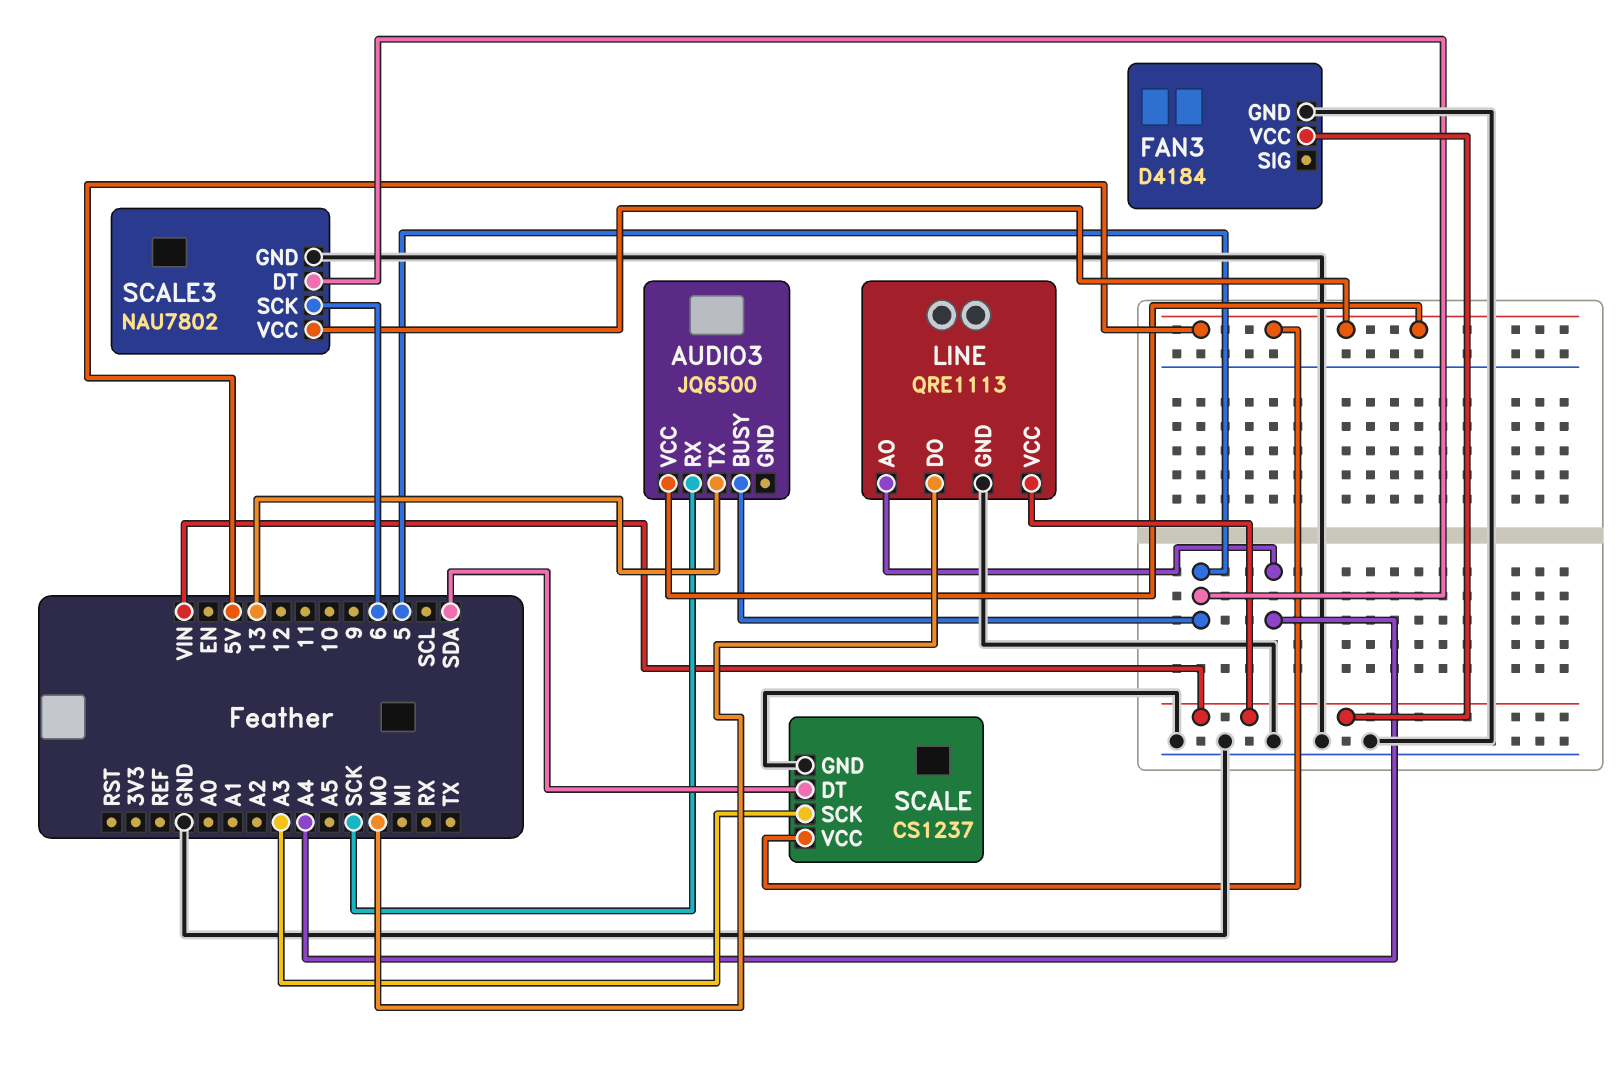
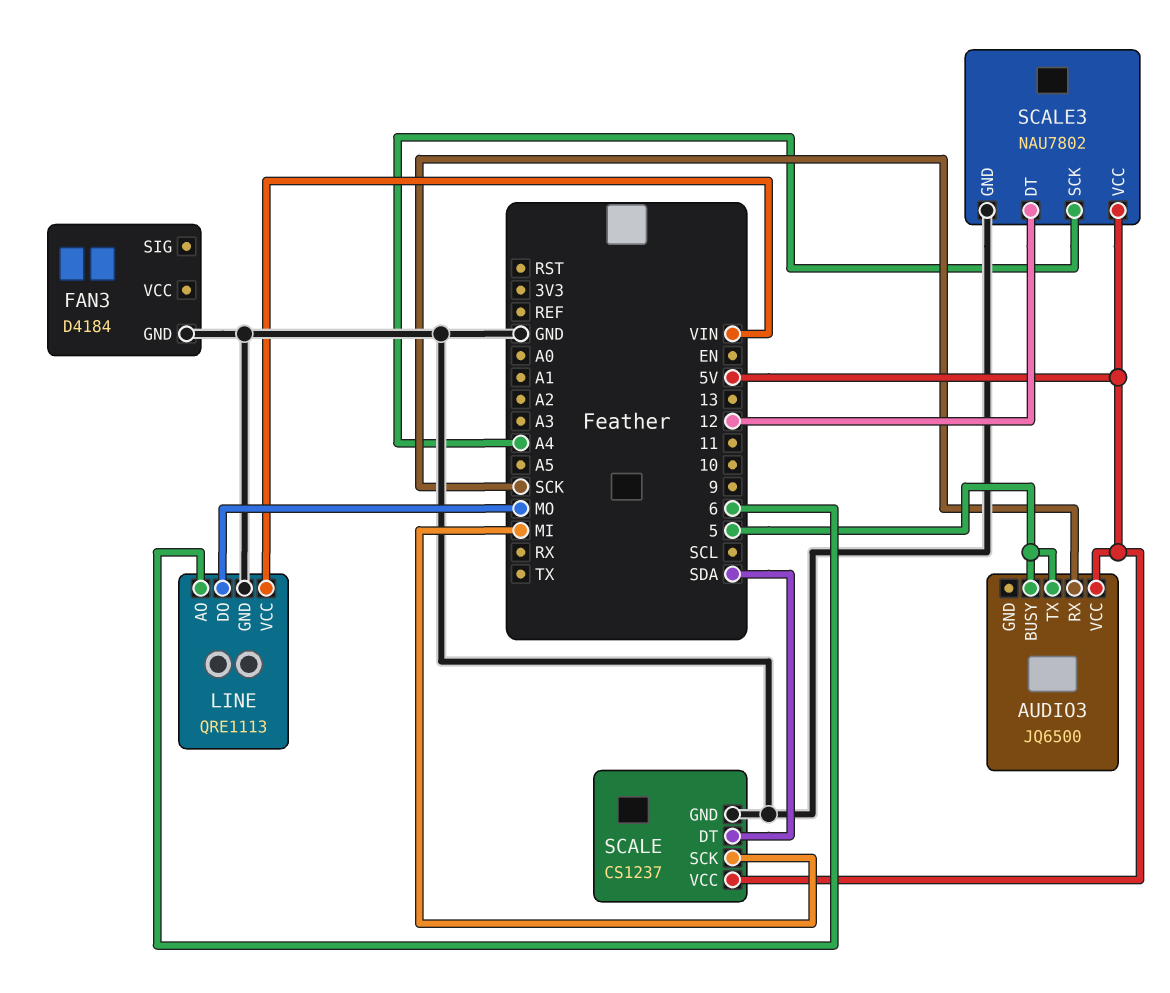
AUDIO3 pin TX: 13 -> 5
FAN3 pin VCC: VIN -> none
LINE pin AO: A4 -> 6
SCALE pin SCK: A3 -> MI
SCALE3 pin DT: 5 -> 12
SCALE3 pin SCK: 6 -> A4

